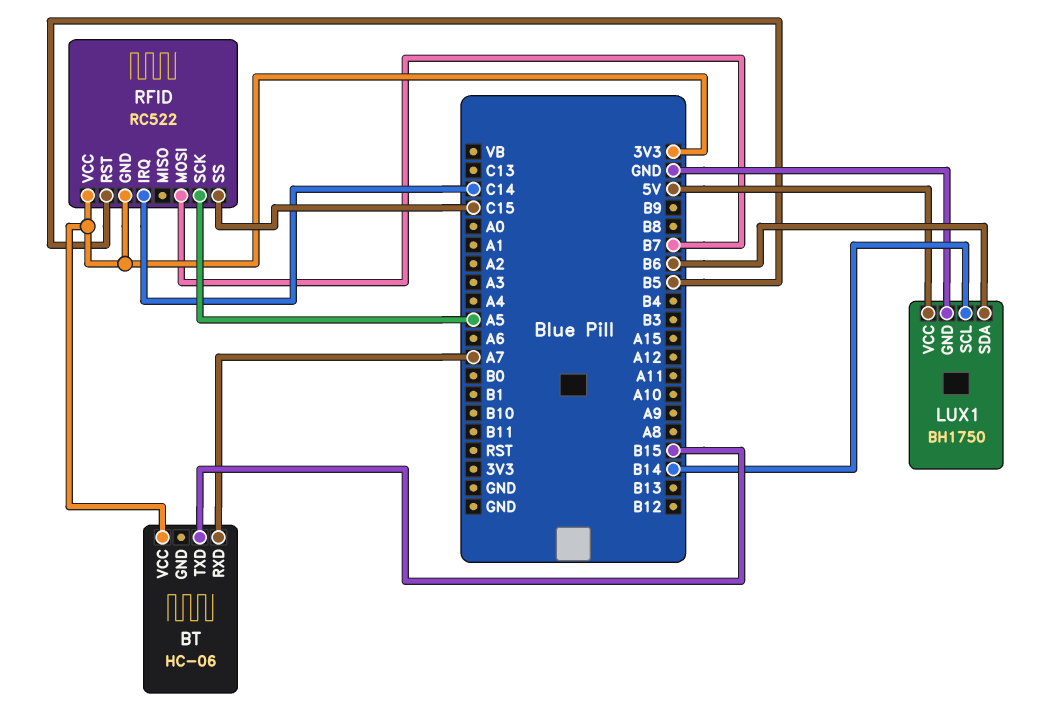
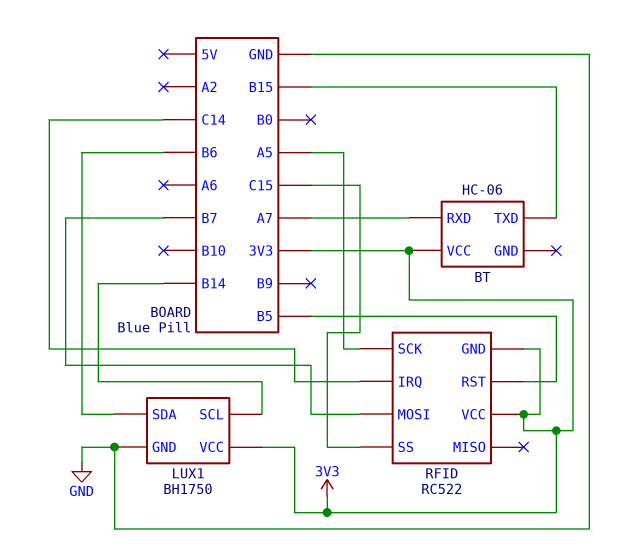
LUX1 pin VCC: 5V -> 3V3

